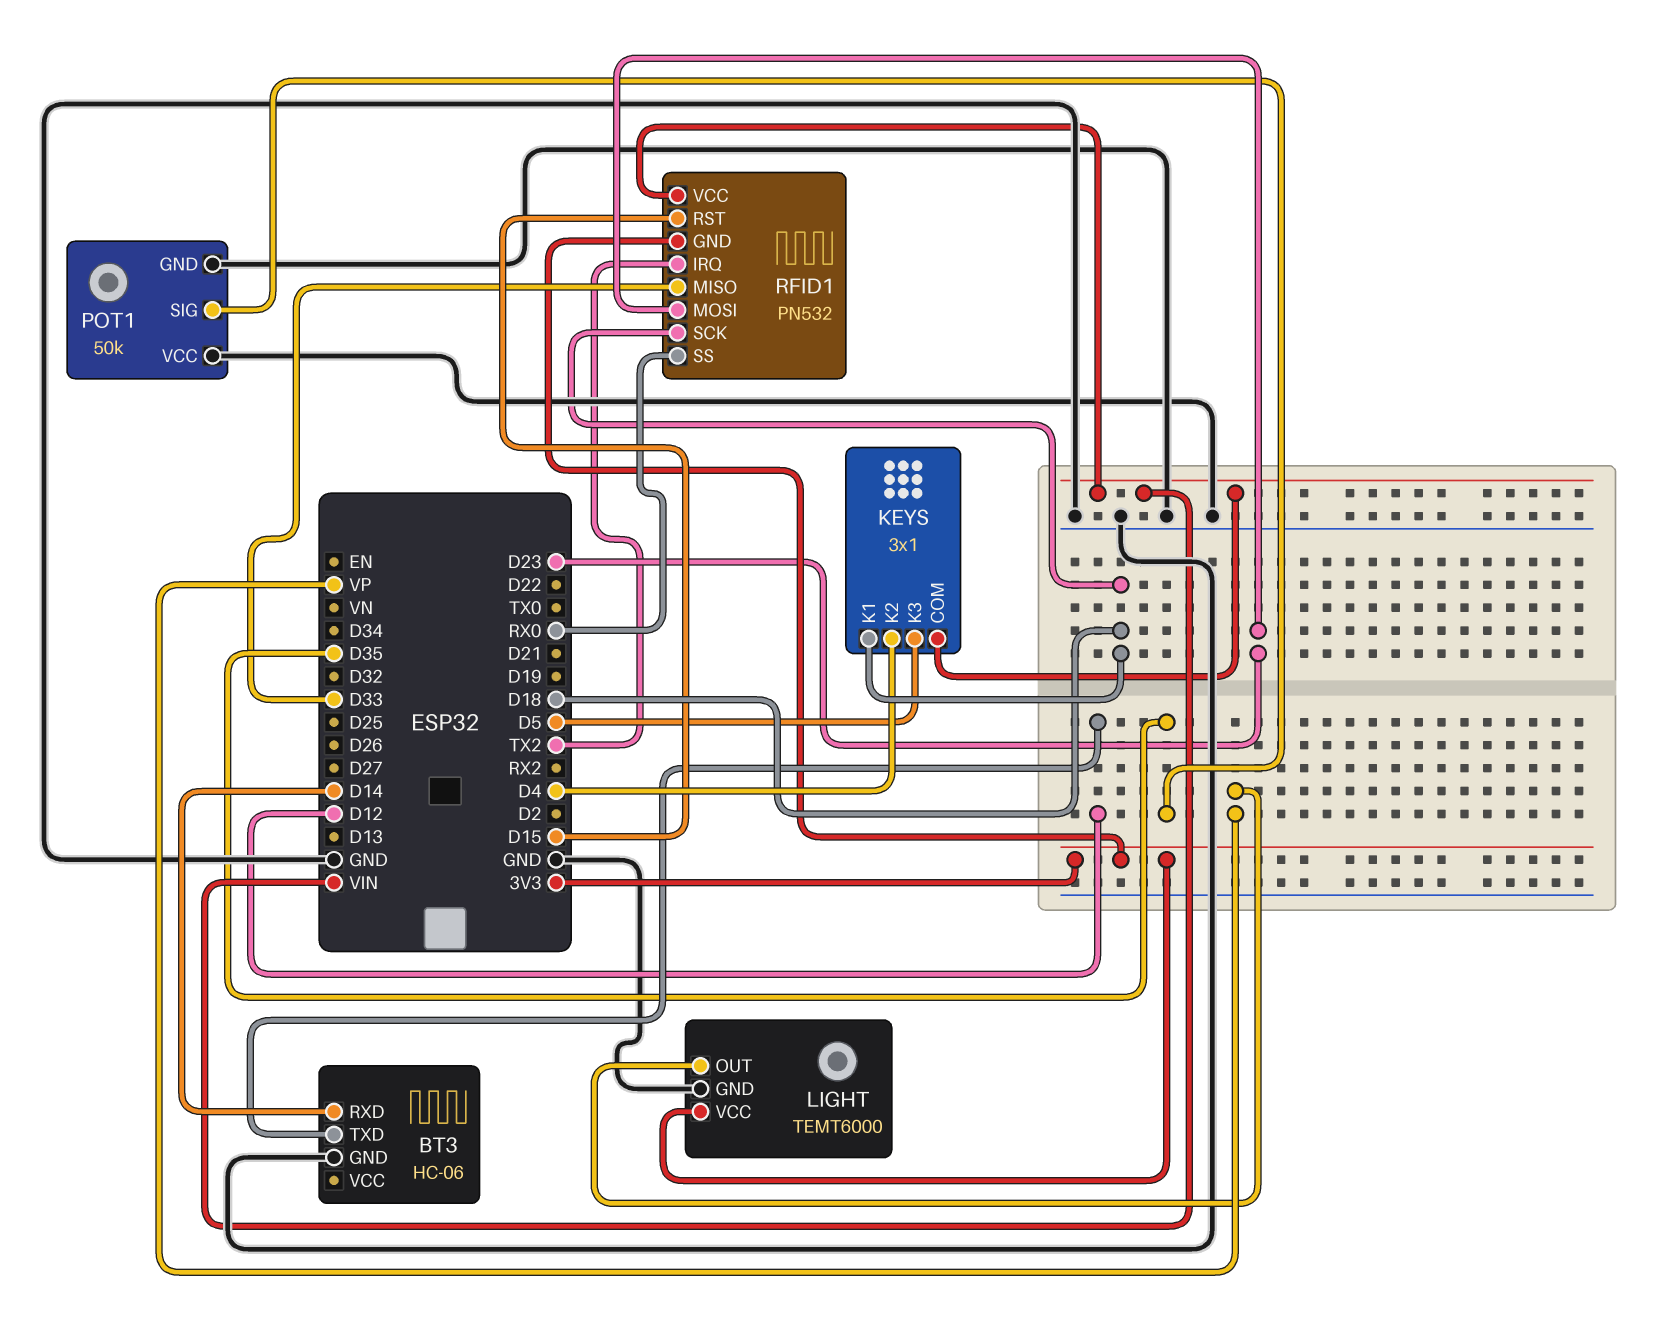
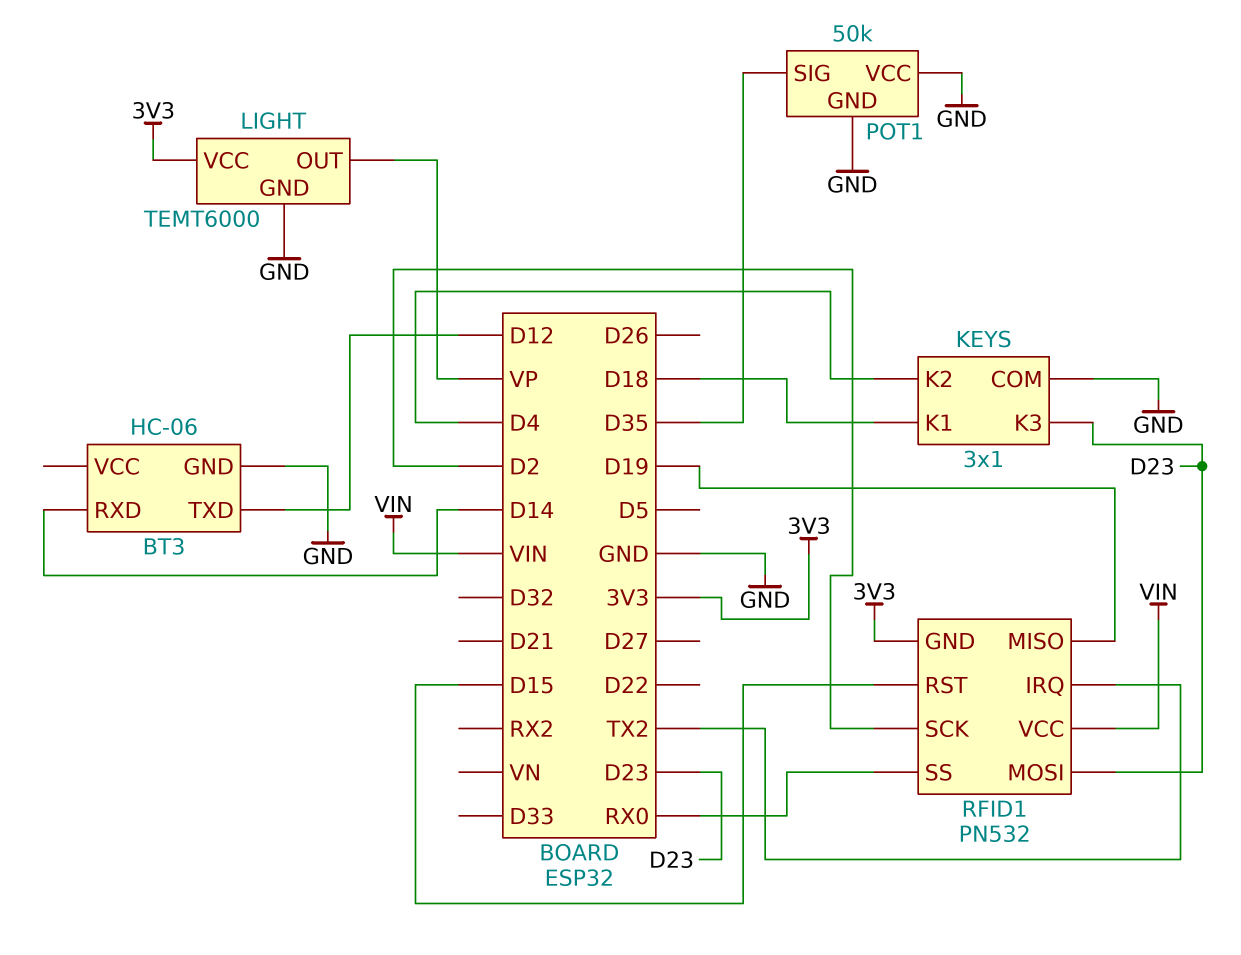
KEYS pin COM: VIN -> GND
KEYS pin K3: D5 -> D23
RFID1 pin MISO: D33 -> D19
RFID1 pin SCK: D18 -> D2

